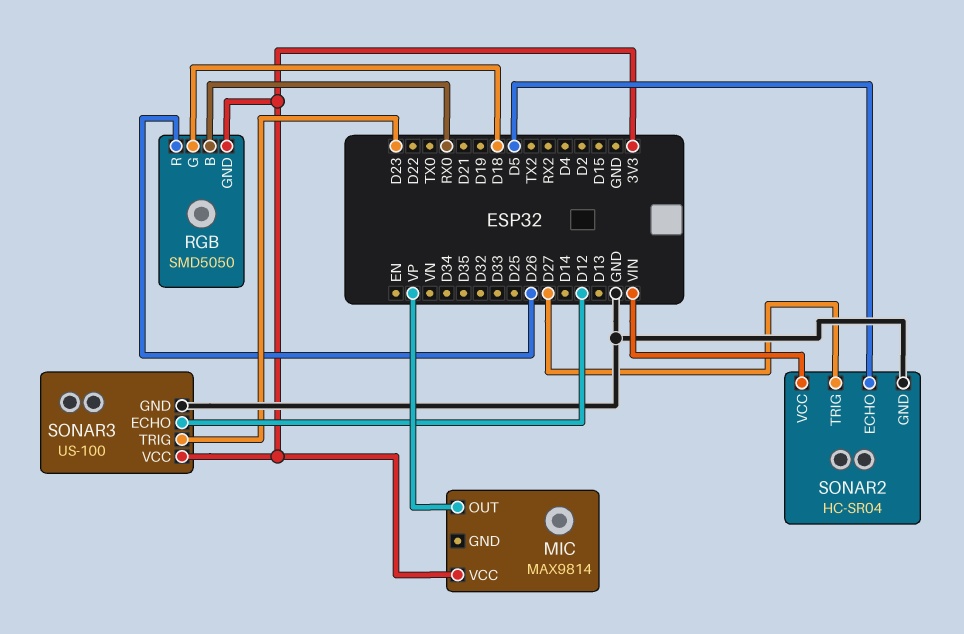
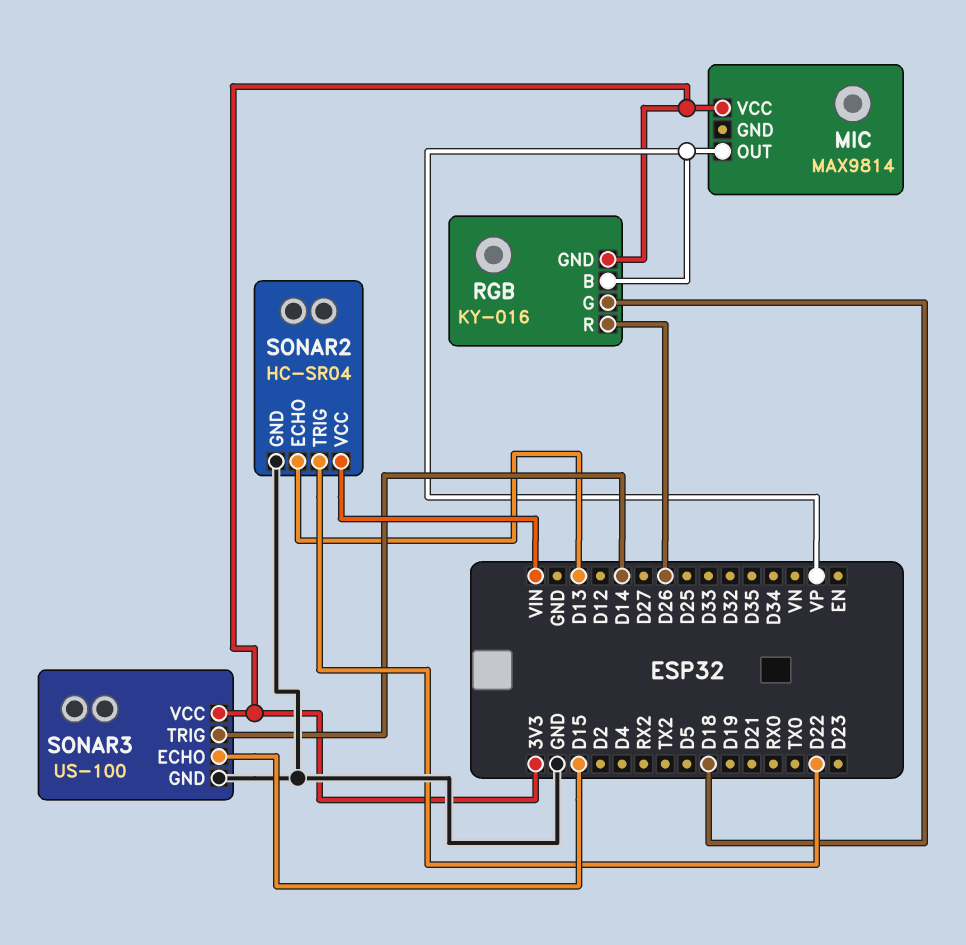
RGB: SMD5050 -> KY-016
RGB pin B: RX0 -> VP
SONAR2 pin ECHO: D5 -> D13
SONAR2 pin TRIG: D27 -> D22
SONAR3 pin ECHO: D12 -> D15
SONAR3 pin TRIG: D23 -> D14

